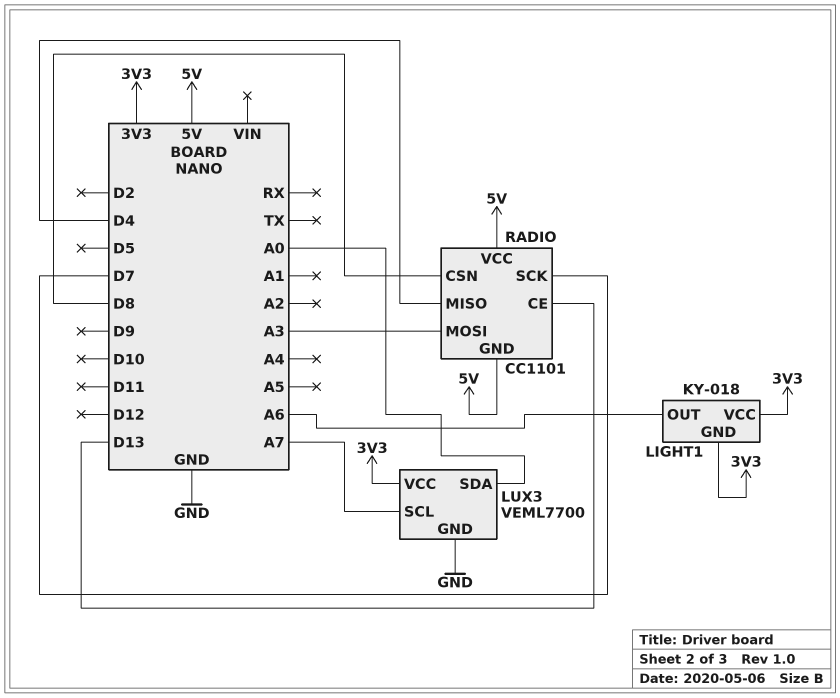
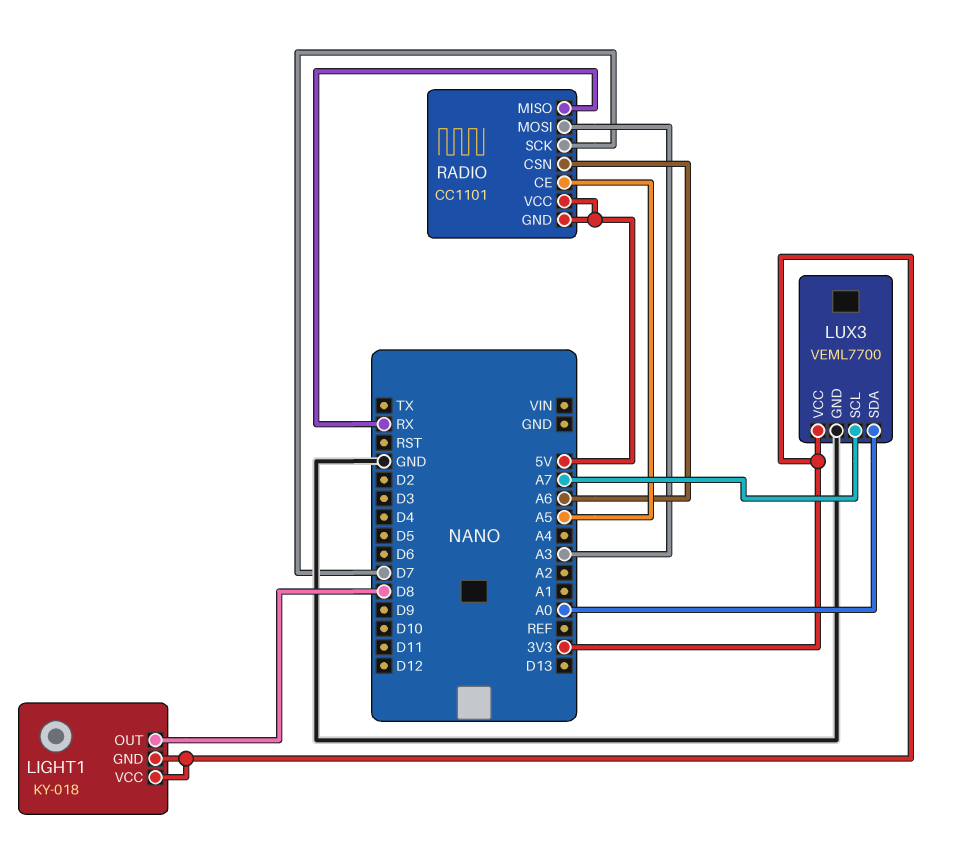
LIGHT1 pin OUT: A6 -> D8
RADIO pin CE: D13 -> A5
RADIO pin CSN: D8 -> A6
RADIO pin MISO: D4 -> RX

